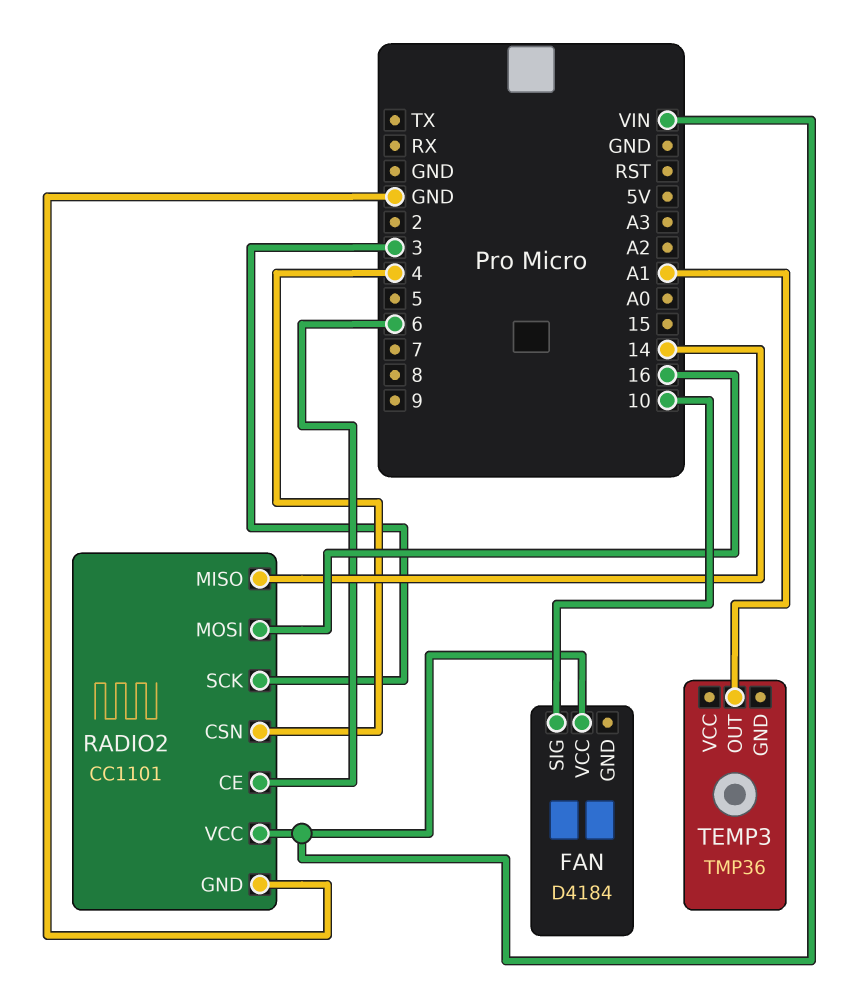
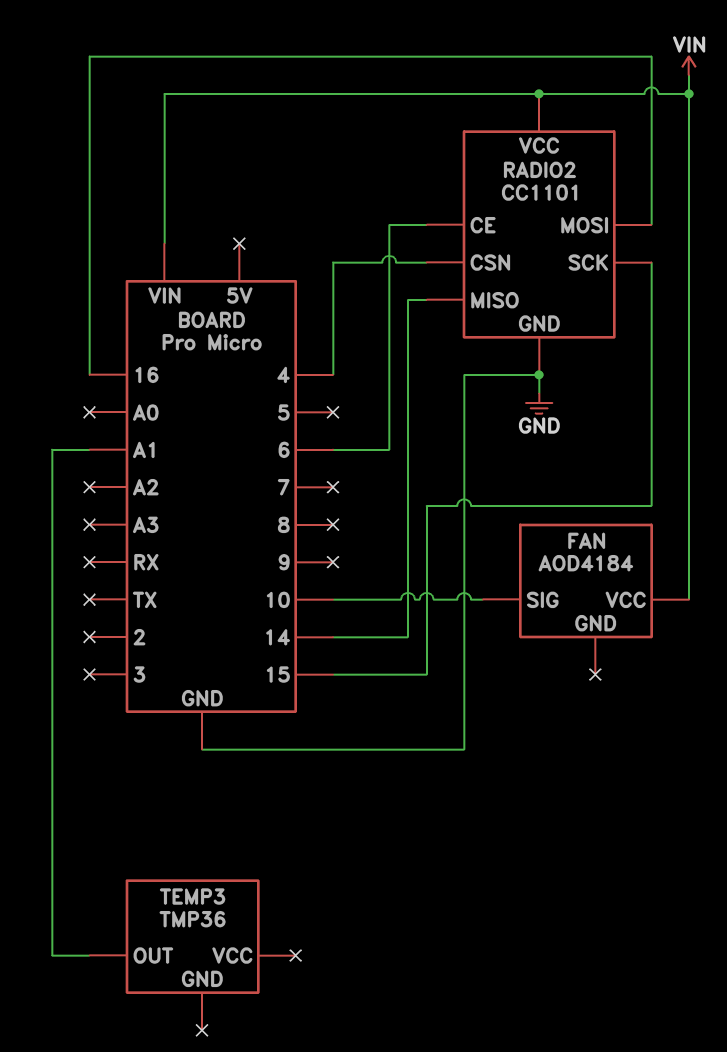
FAN: D4184 -> AOD4184
RADIO2 pin SCK: 3 -> 15

